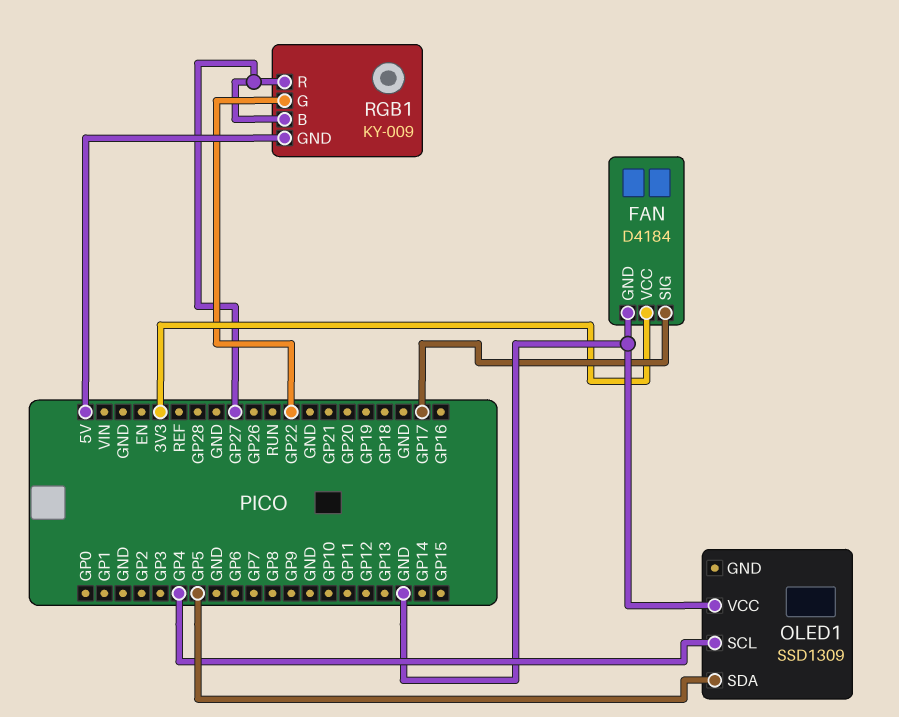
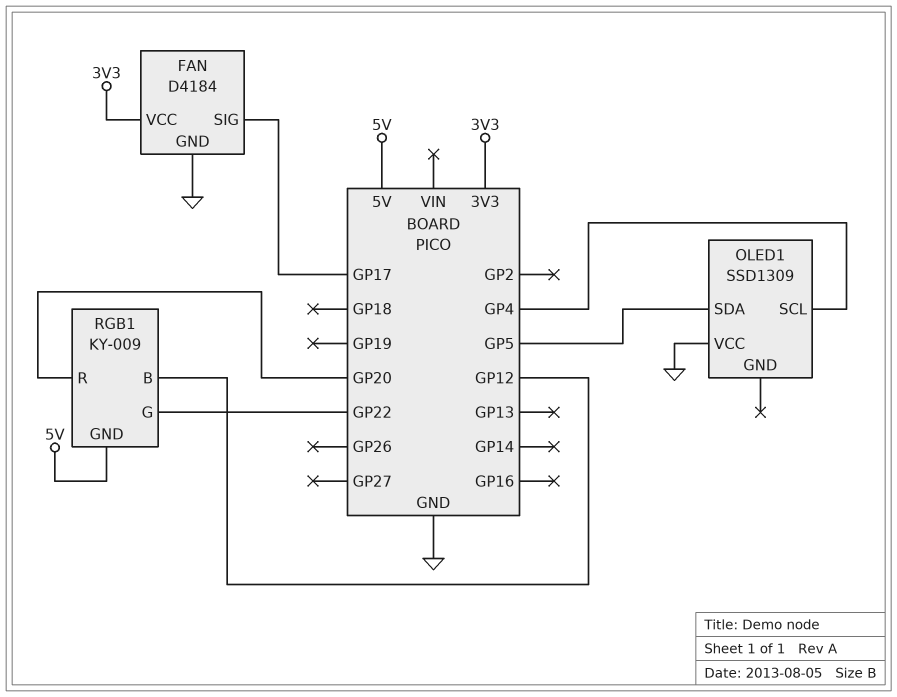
RGB1 pin B: GP27 -> GP12
RGB1 pin R: GP27 -> GP20

